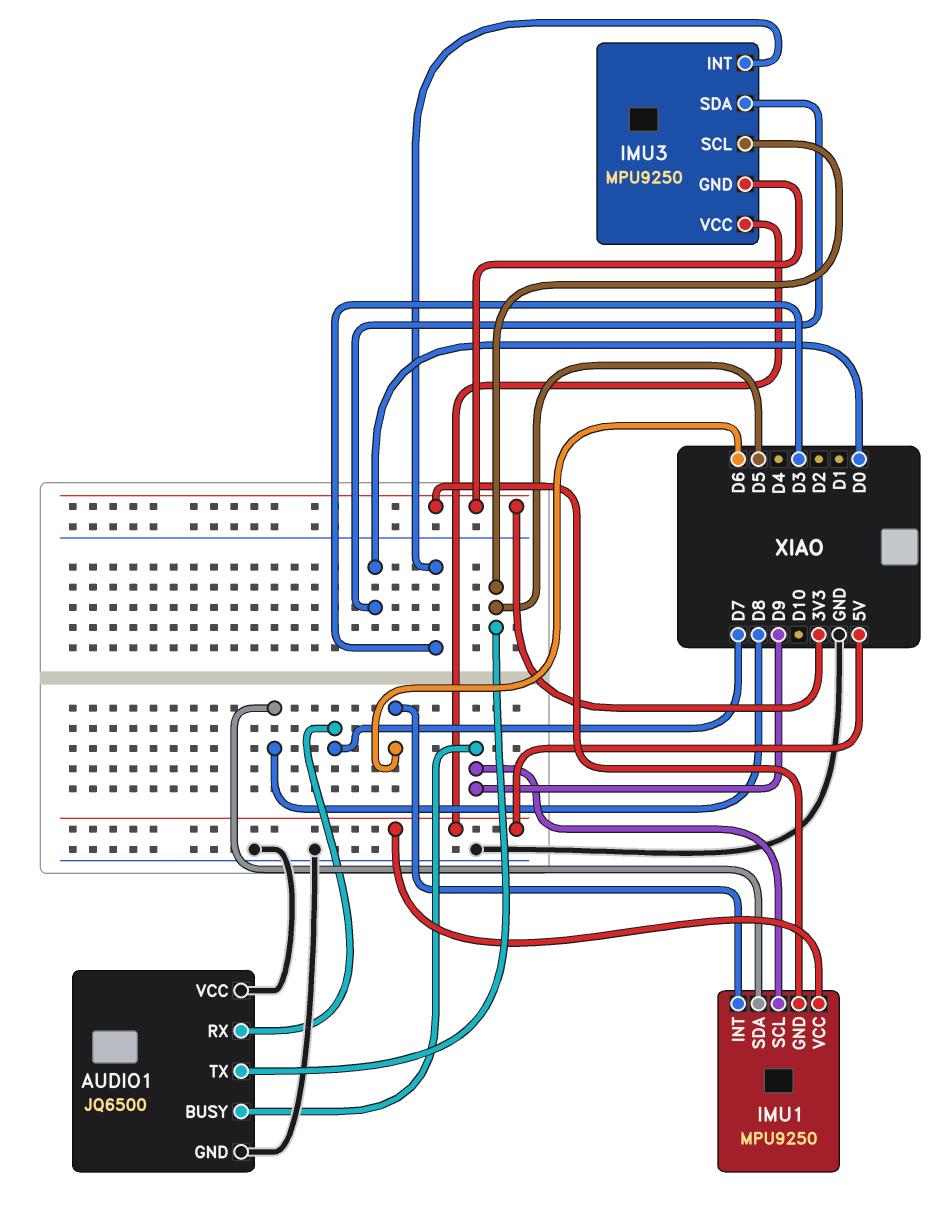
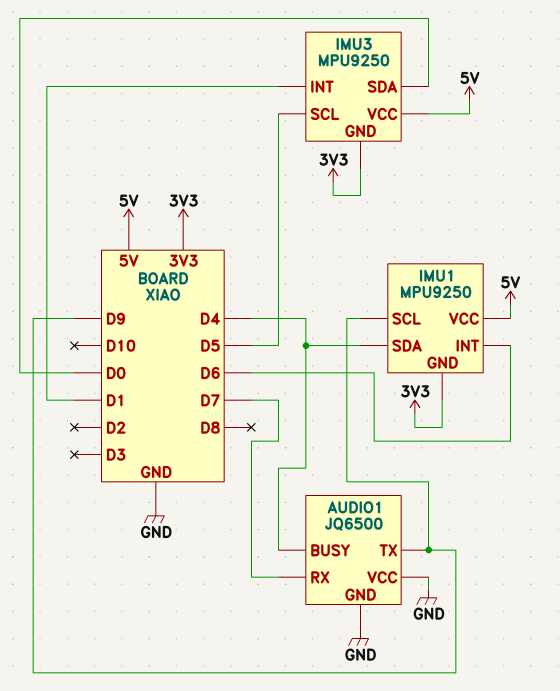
AUDIO1 pin BUSY: D9 -> D4
AUDIO1 pin TX: D5 -> D9
IMU1 pin SDA: D8 -> D4
IMU3 pin INT: D3 -> D1

